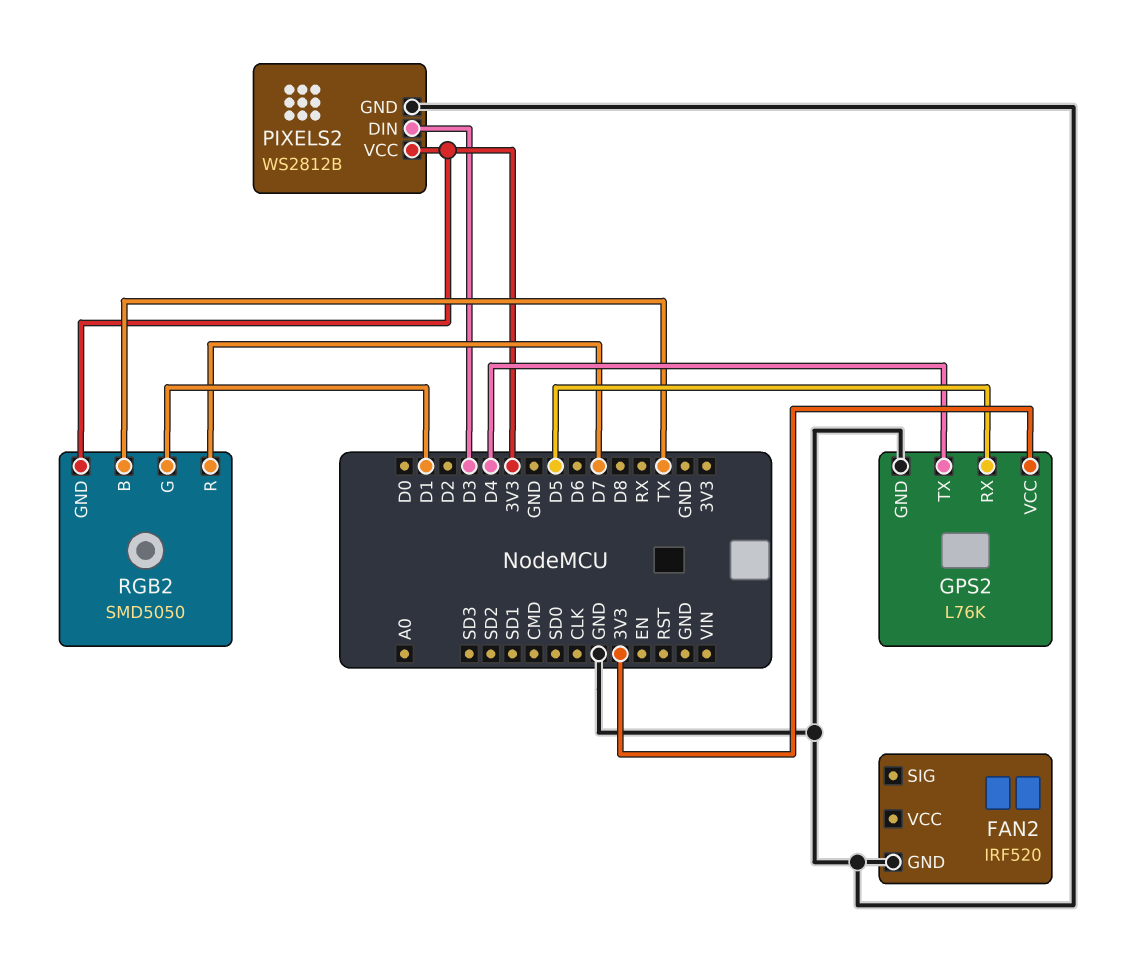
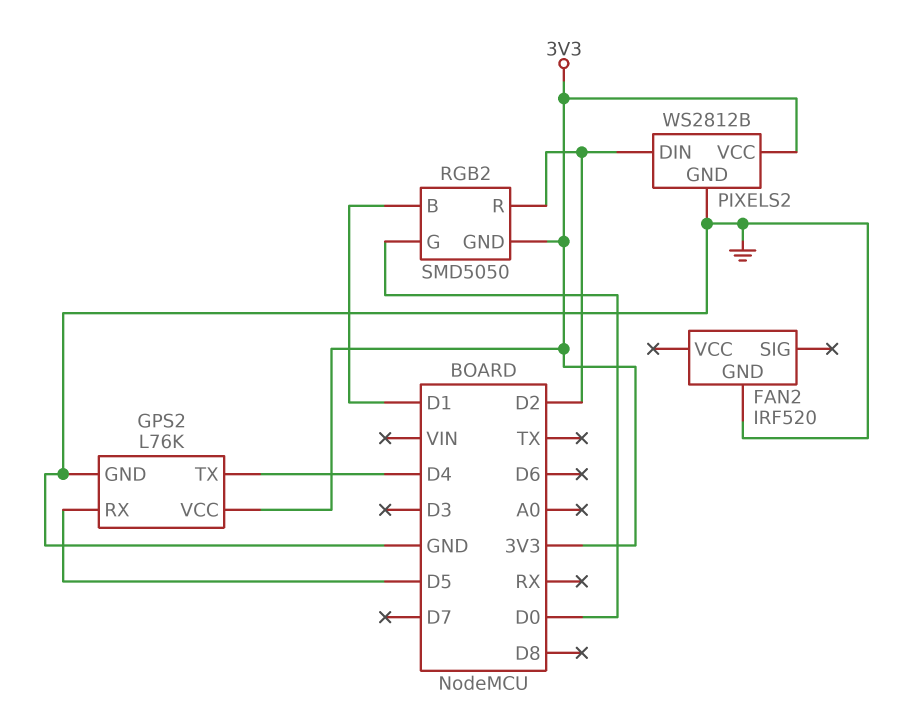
PIXELS2 pin DIN: D3 -> D2
RGB2 pin B: TX -> D1
RGB2 pin G: D1 -> D0
RGB2 pin R: D7 -> D2

